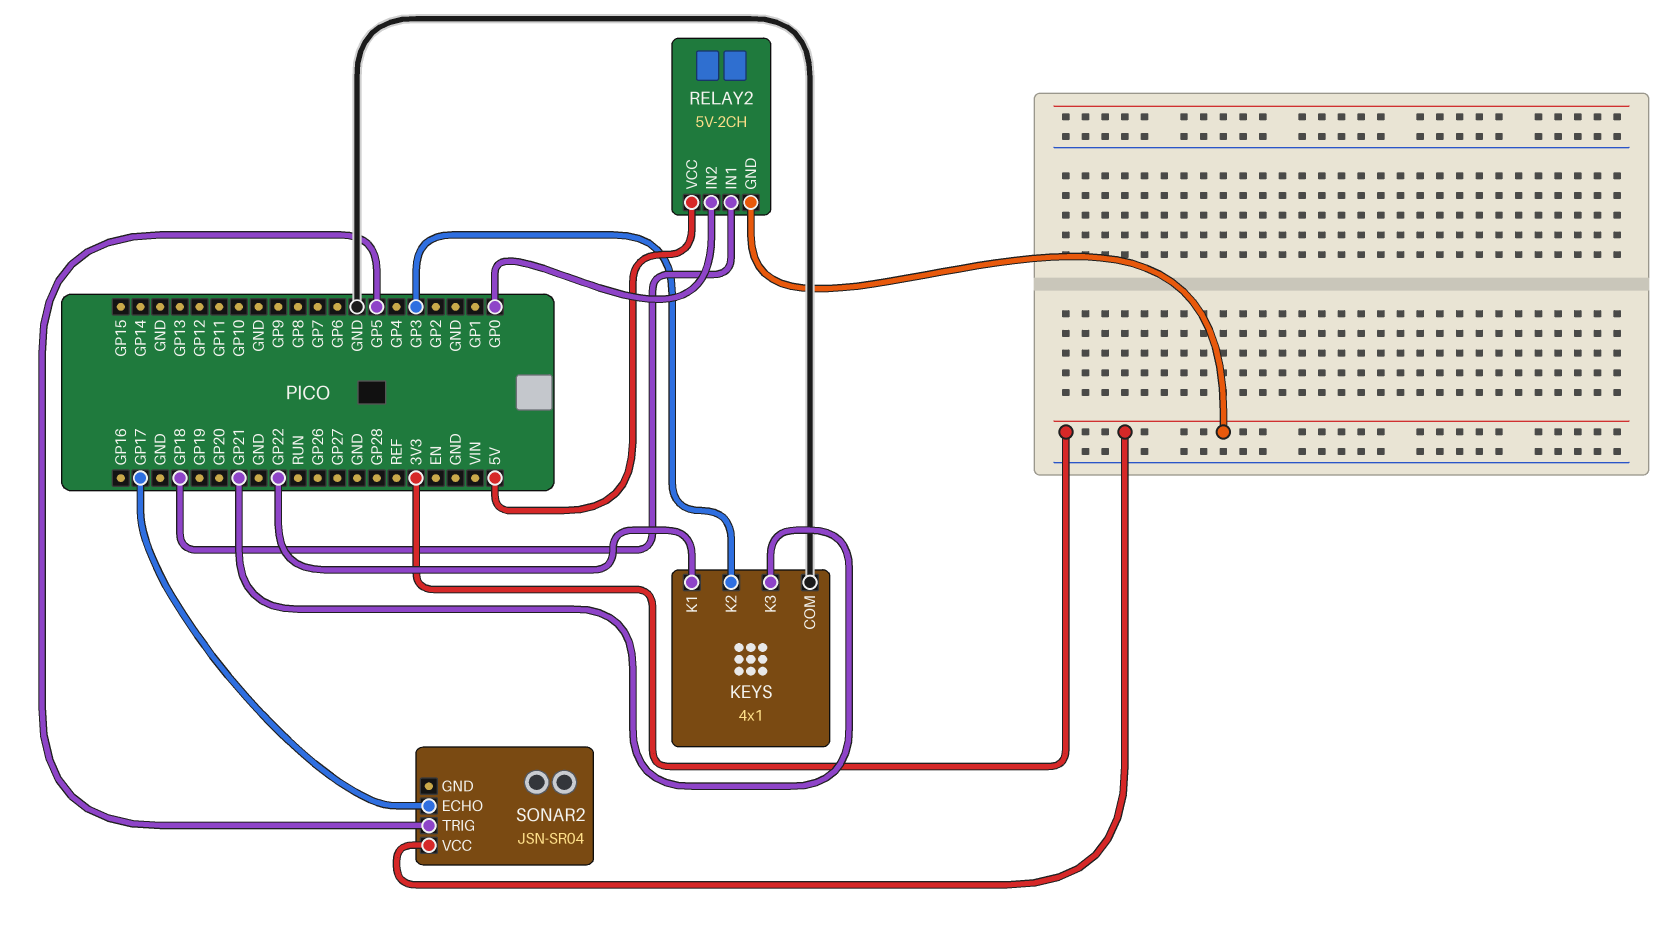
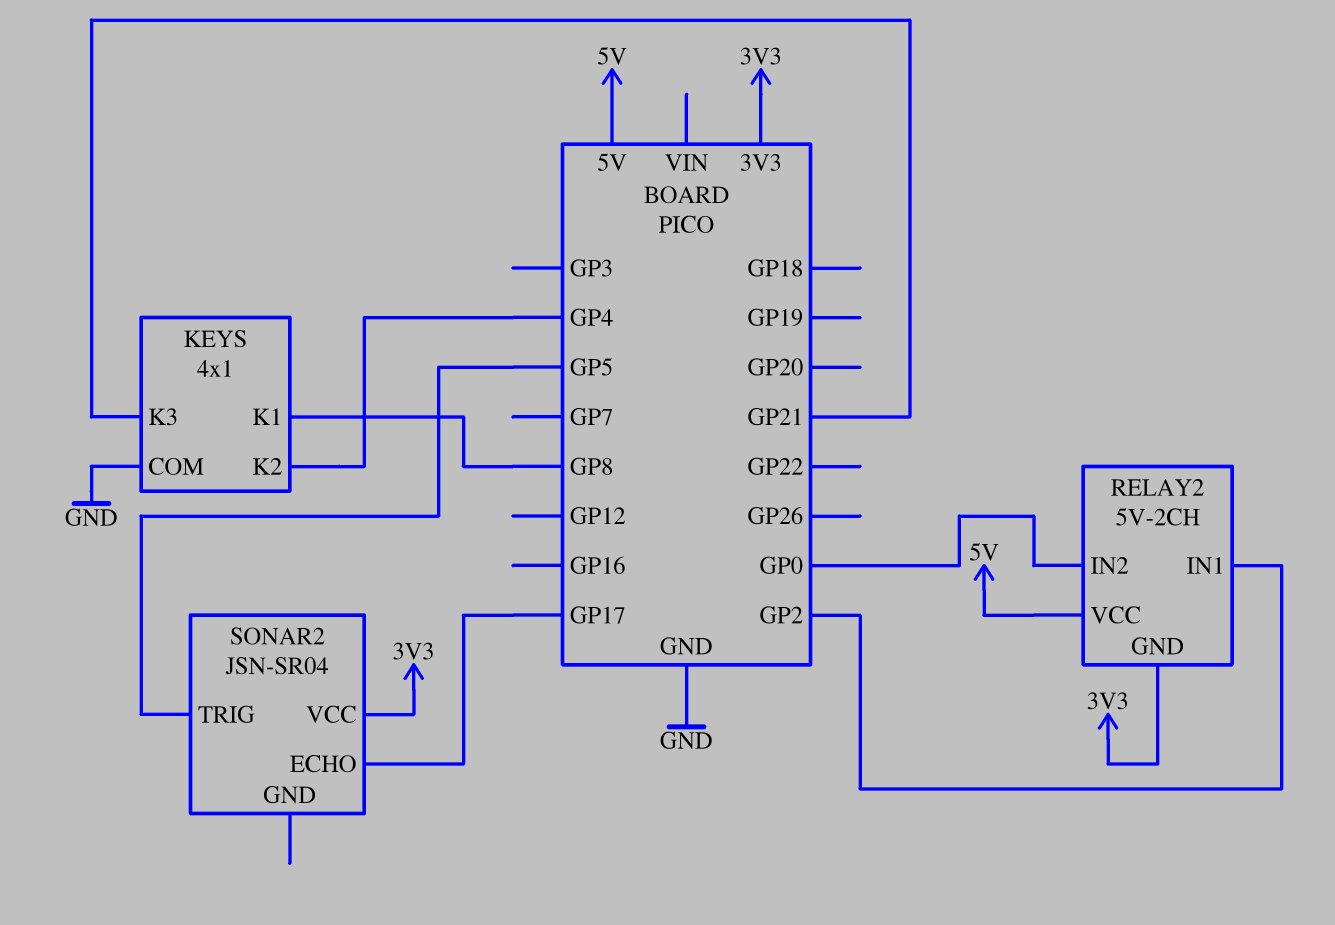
KEYS pin K1: GP22 -> GP8
KEYS pin K2: GP3 -> GP4
RELAY2 pin IN1: GP18 -> GP2

